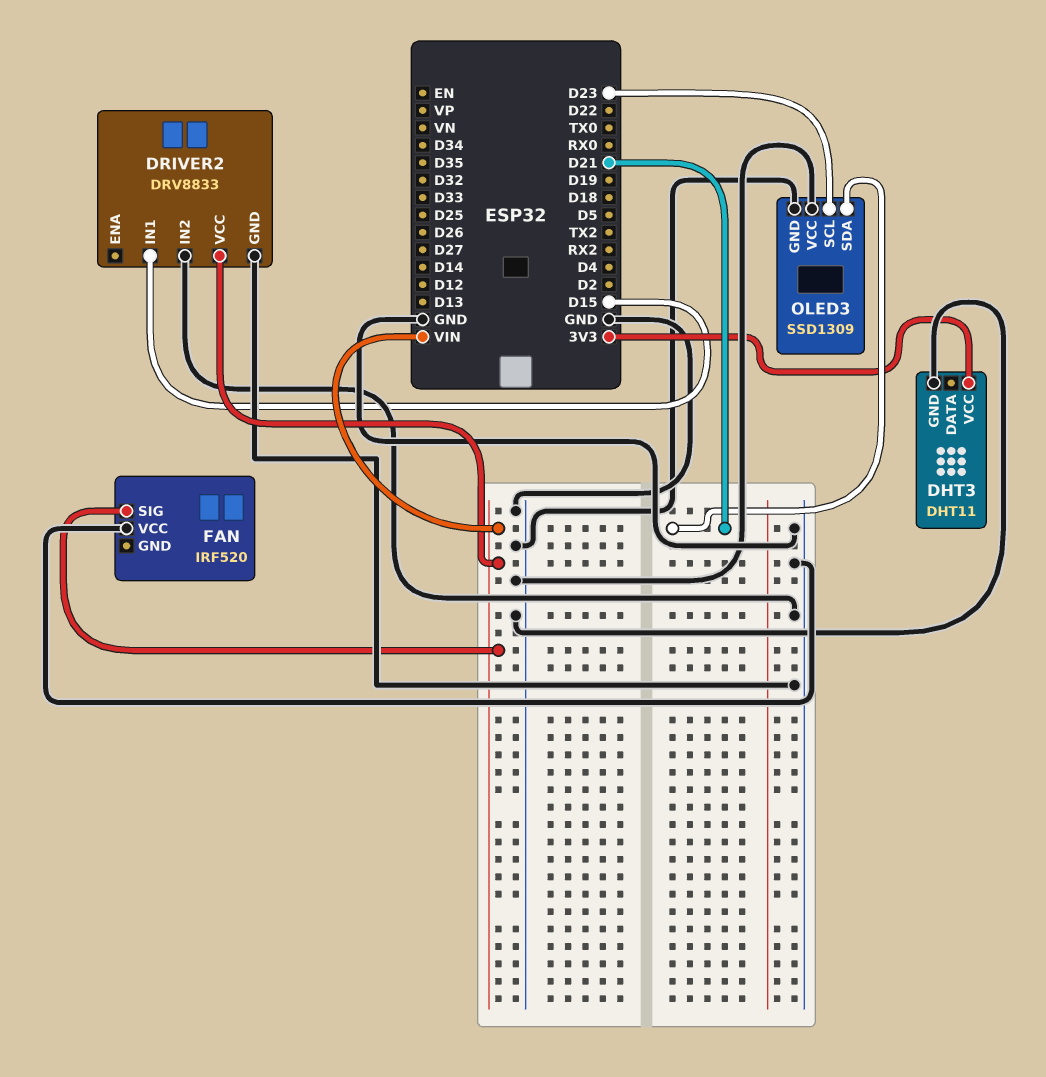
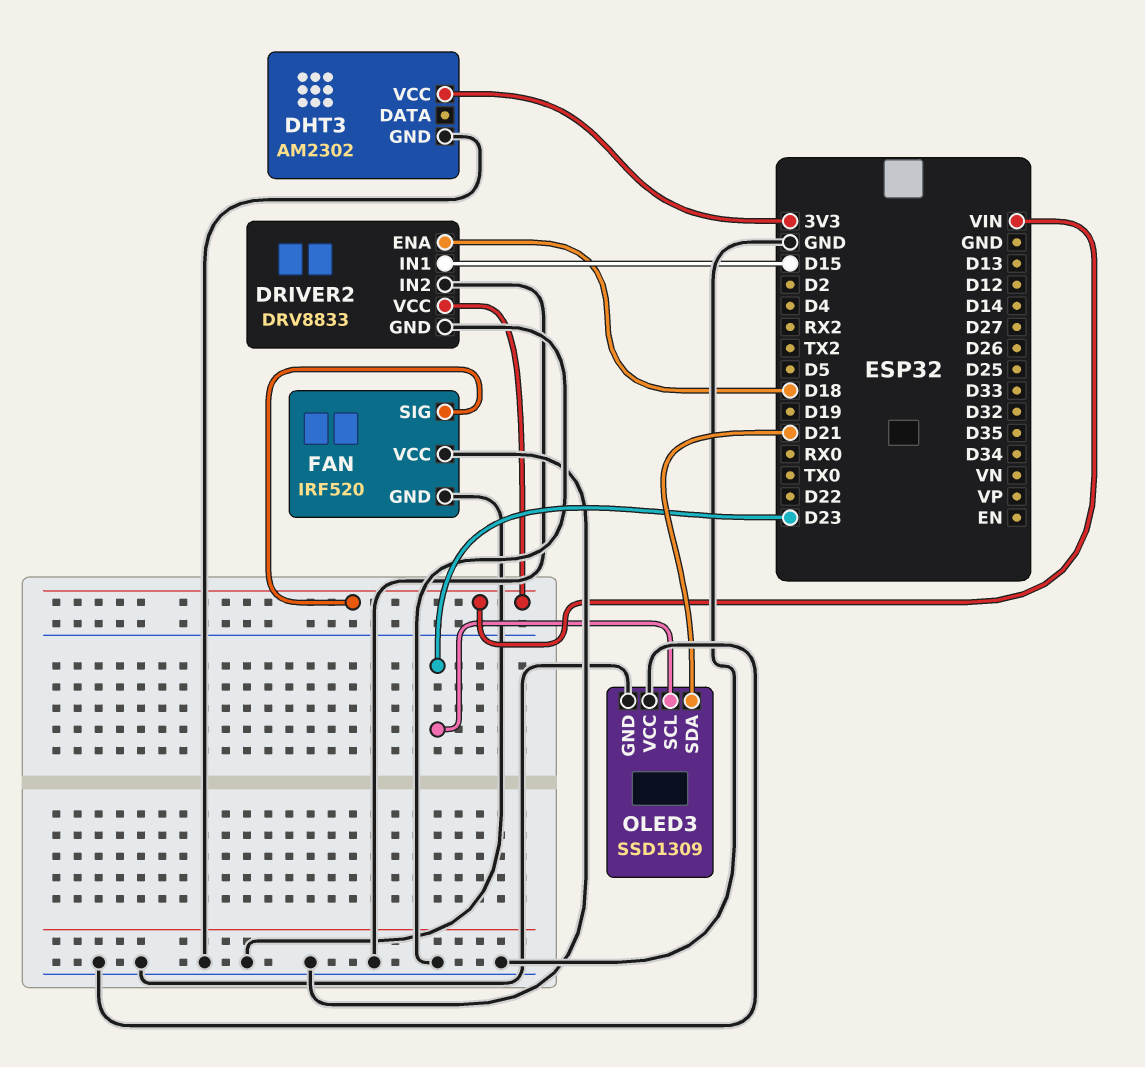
DHT3: DHT11 -> AM2302
DRIVER2 pin ENA: none -> D18
FAN pin GND: none -> GND

